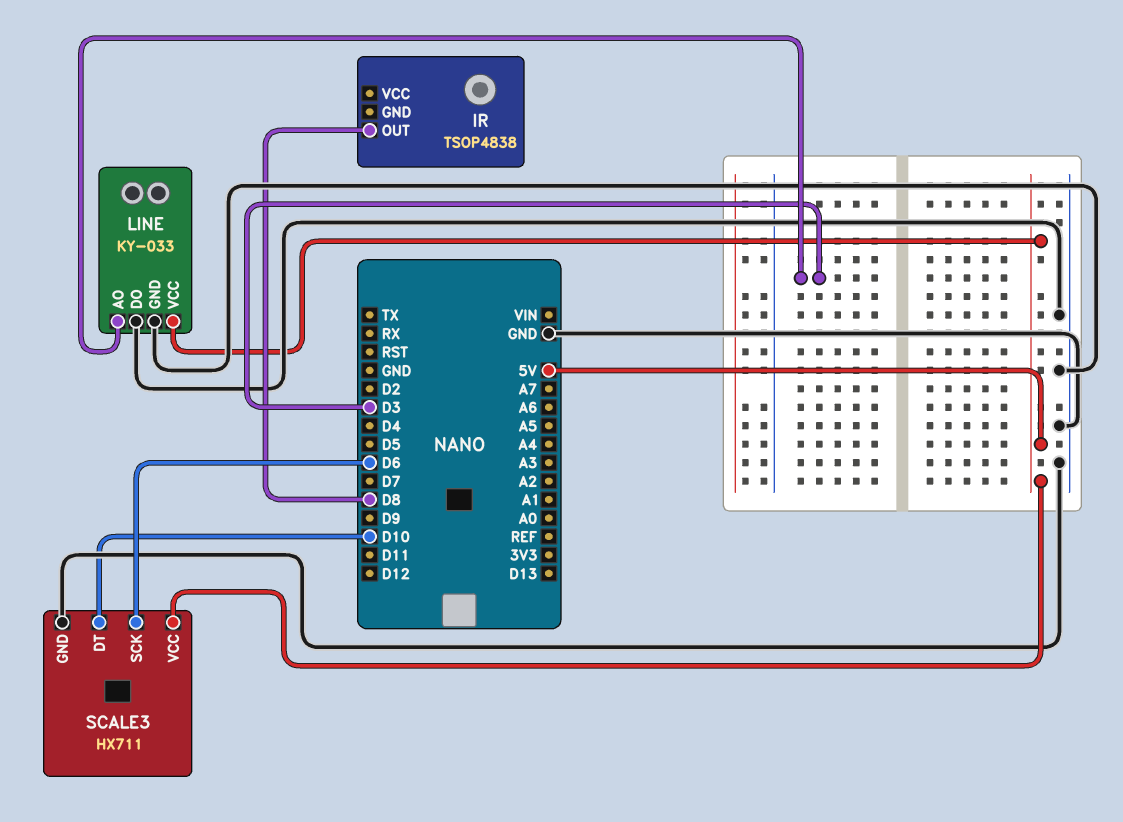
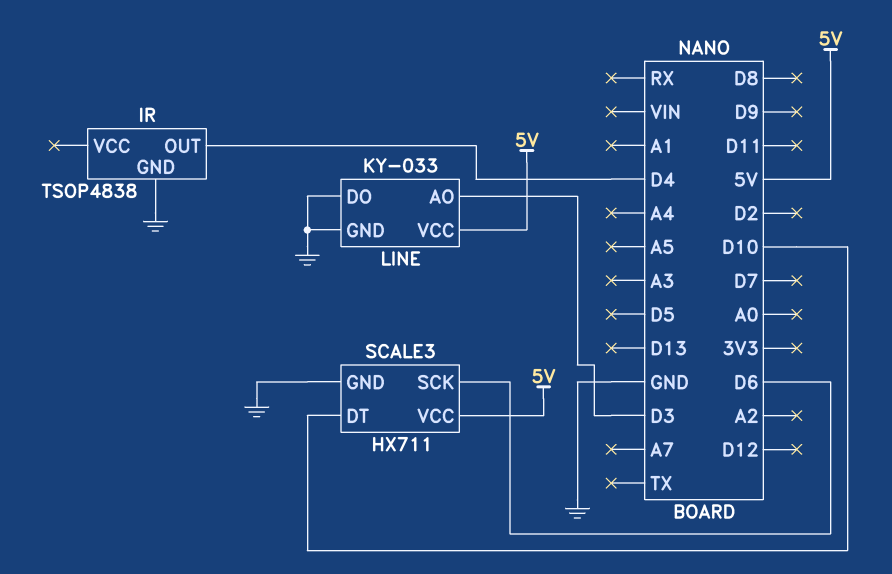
IR pin GND: none -> GND
IR pin OUT: D8 -> D4

